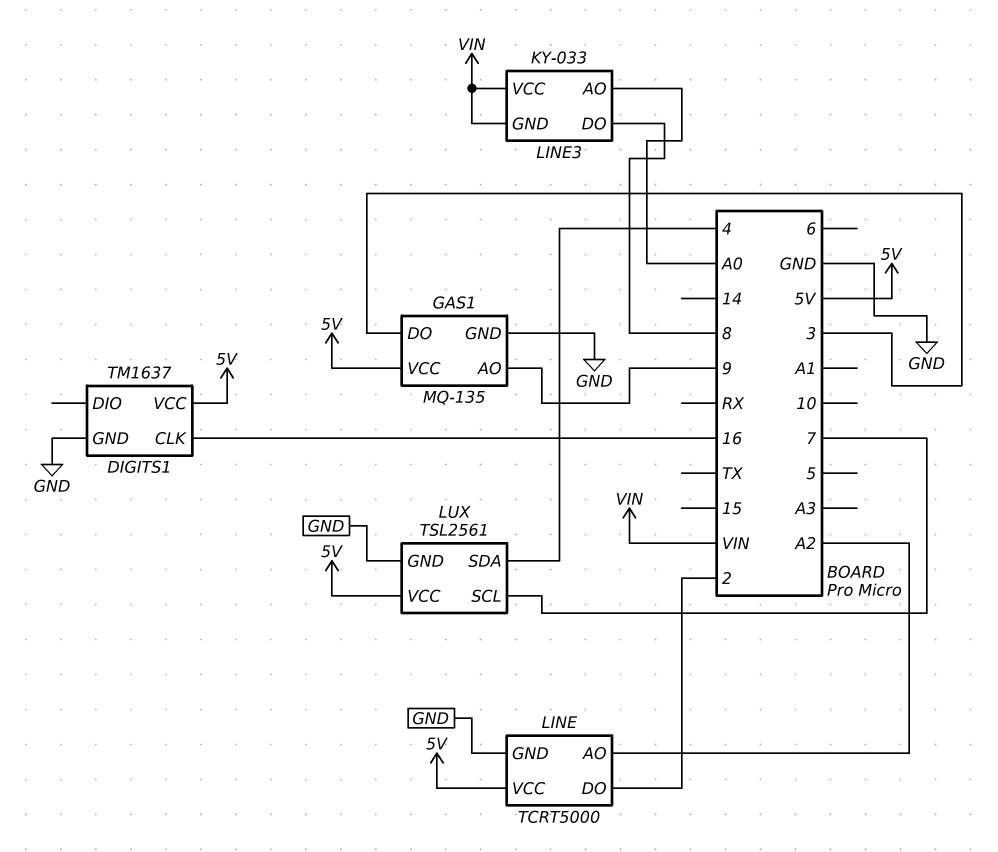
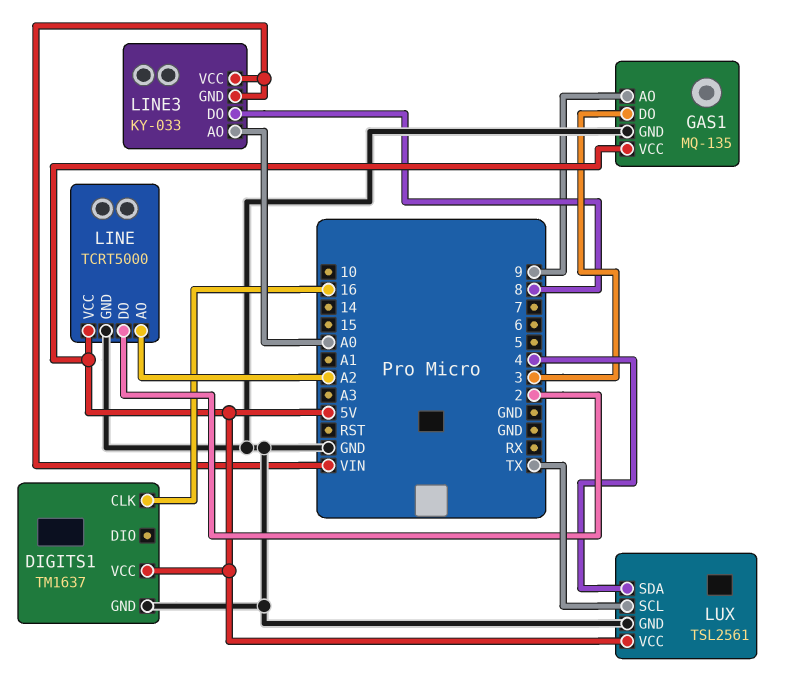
LUX pin SCL: 7 -> TX

